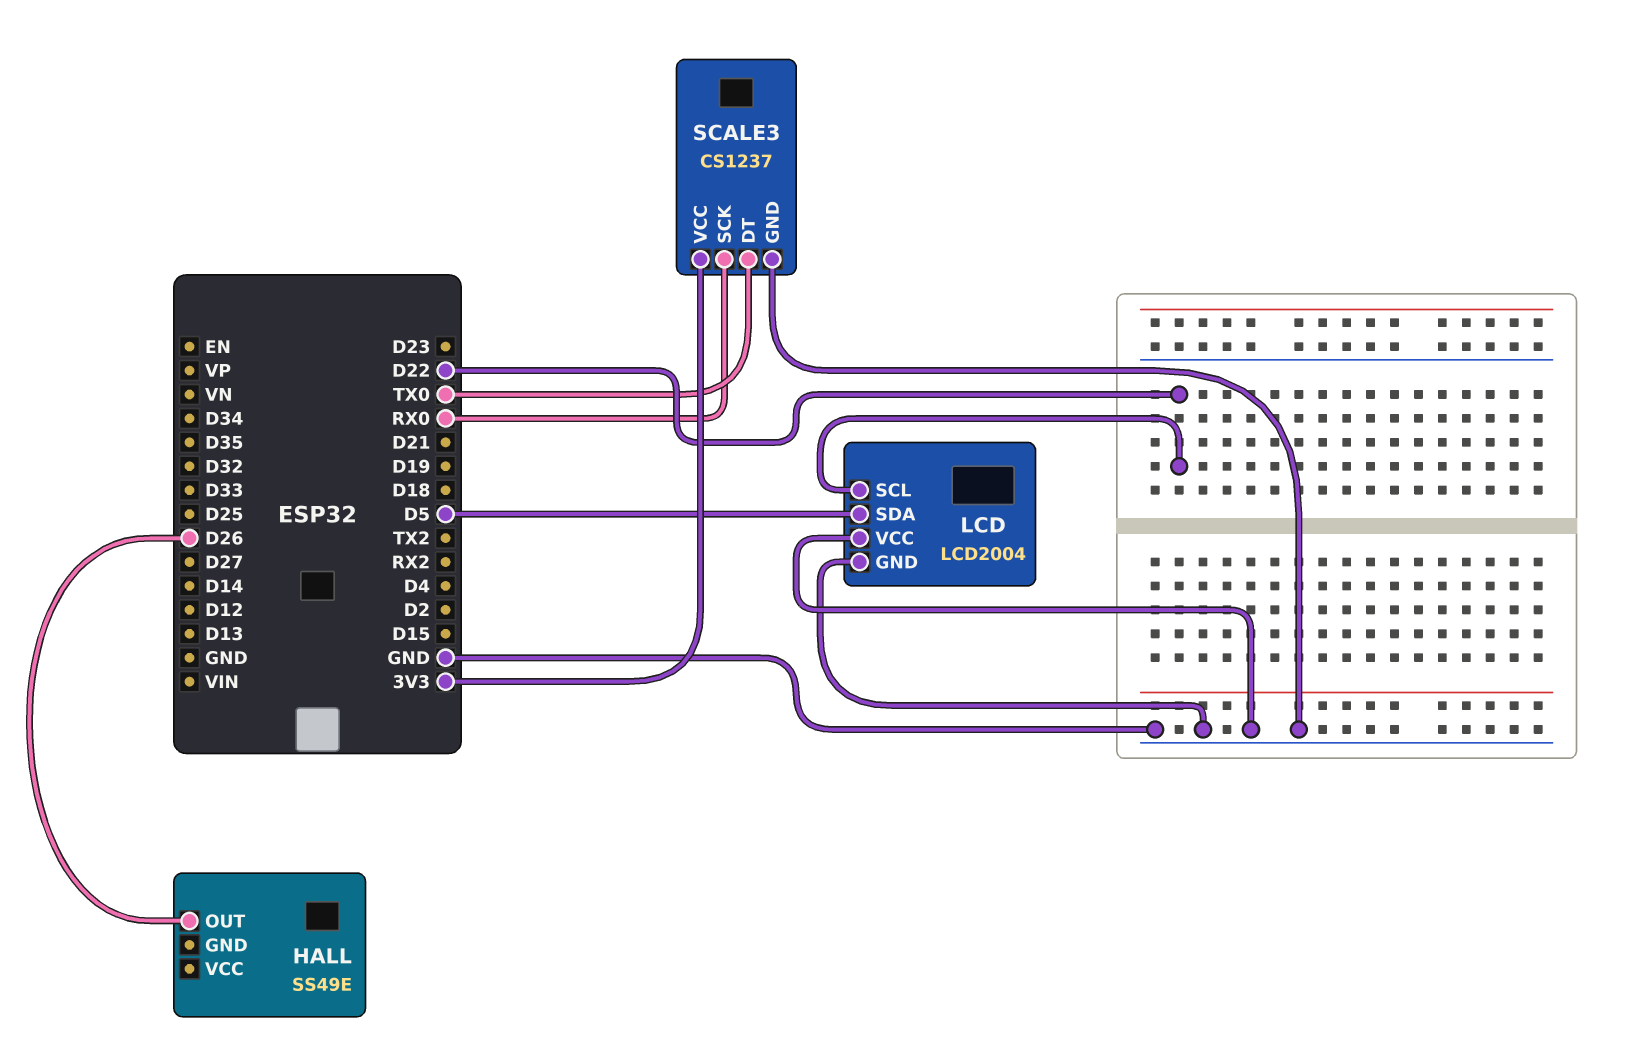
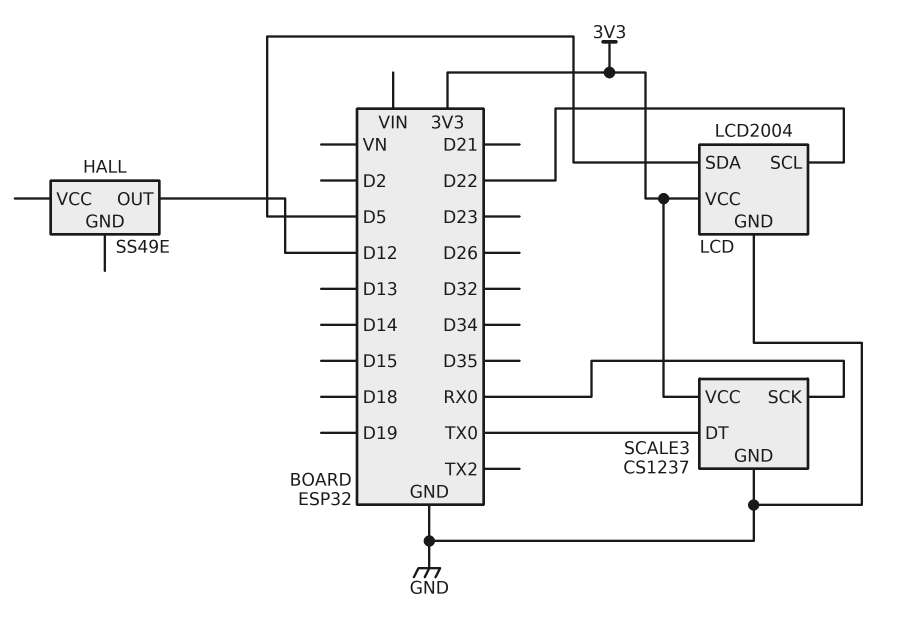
HALL pin OUT: D26 -> D12
LCD pin VCC: GND -> 3V3

